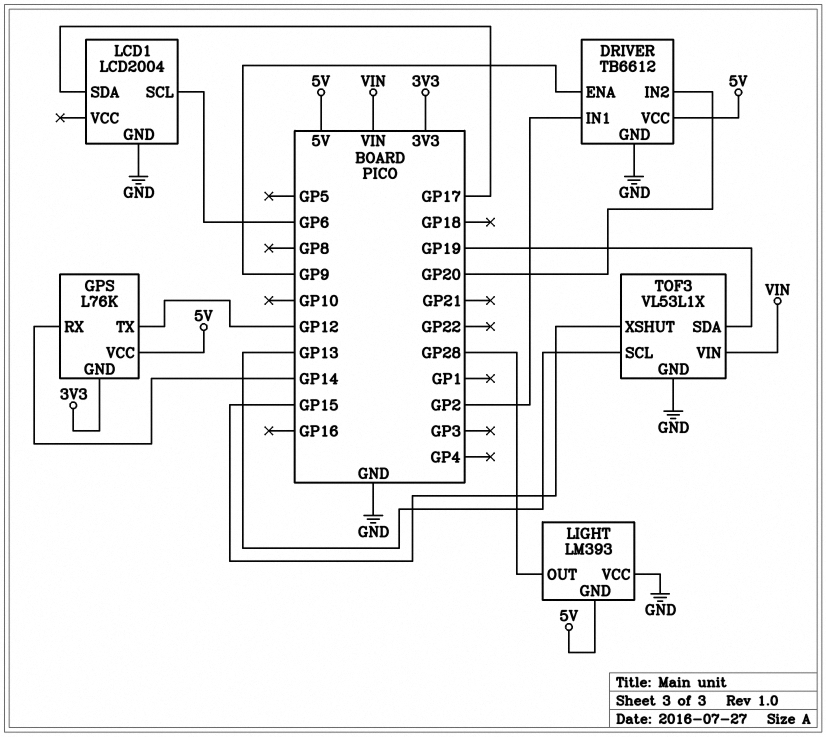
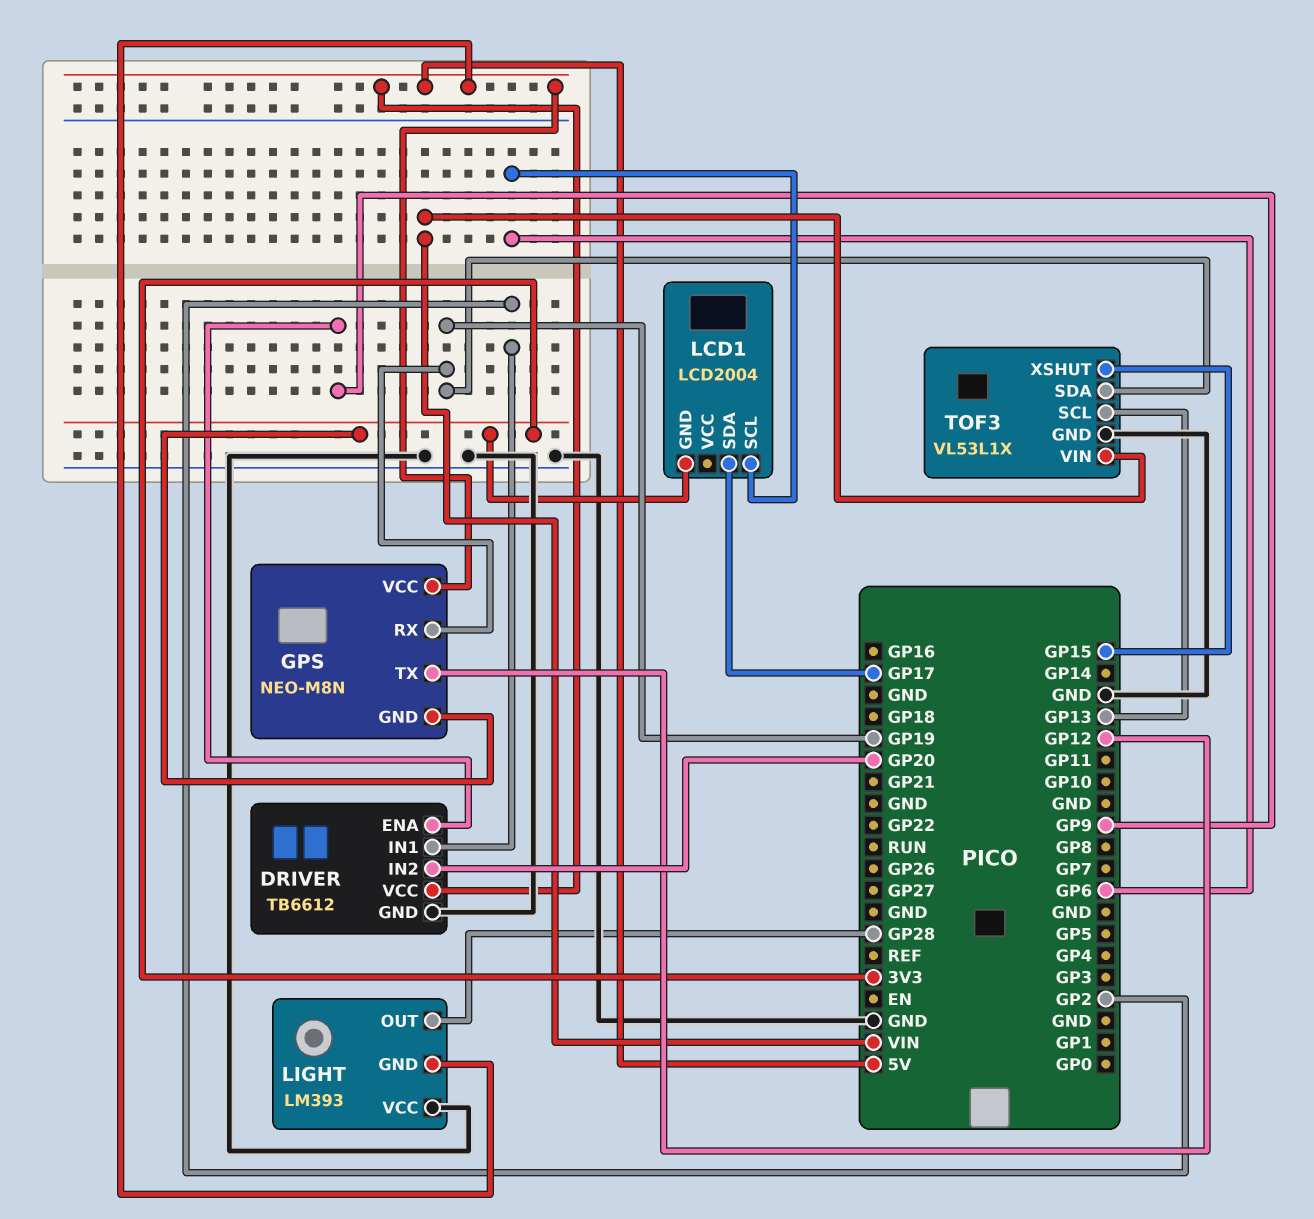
GPS: L76K -> NEO-M8N
GPS pin RX: GP14 -> GP19
LCD1 pin GND: GND -> 3V3

